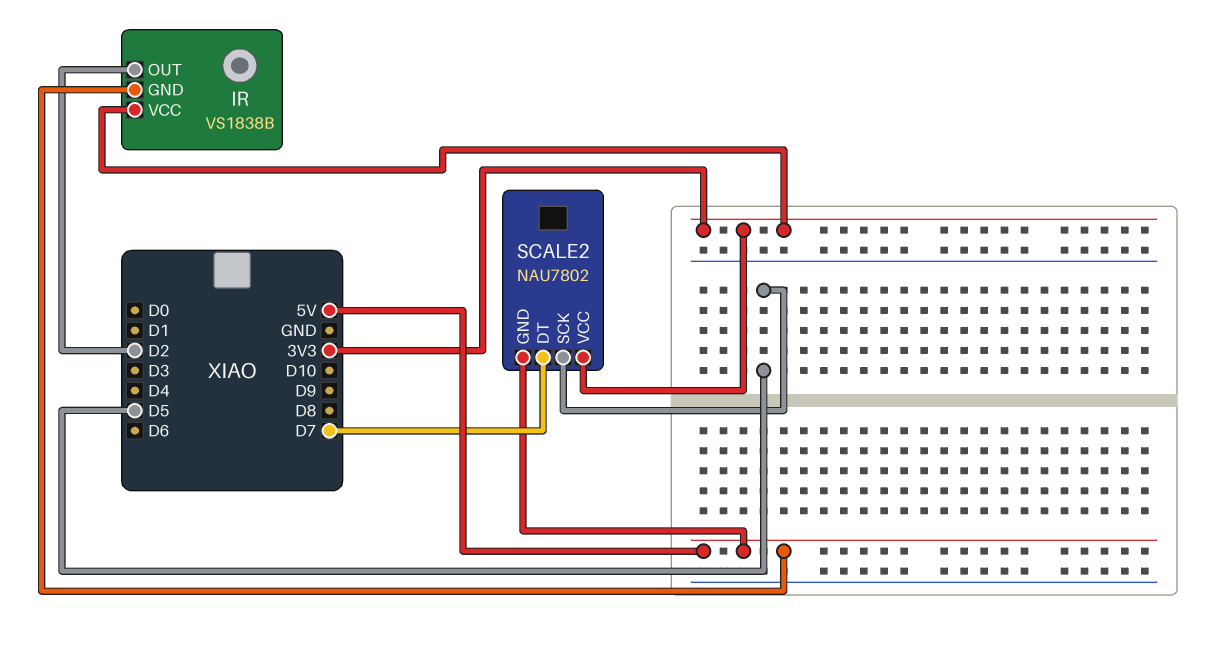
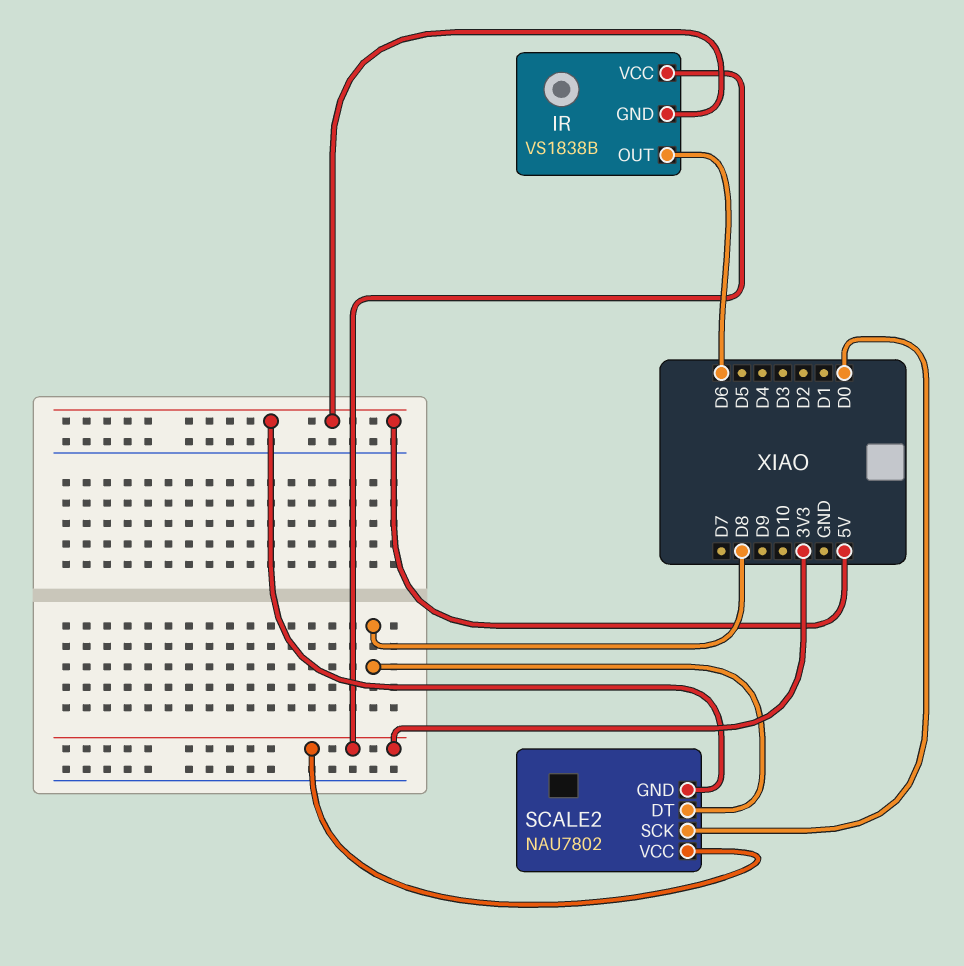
IR pin OUT: D2 -> D6
SCALE2 pin DT: D7 -> D8
SCALE2 pin SCK: D5 -> D0

